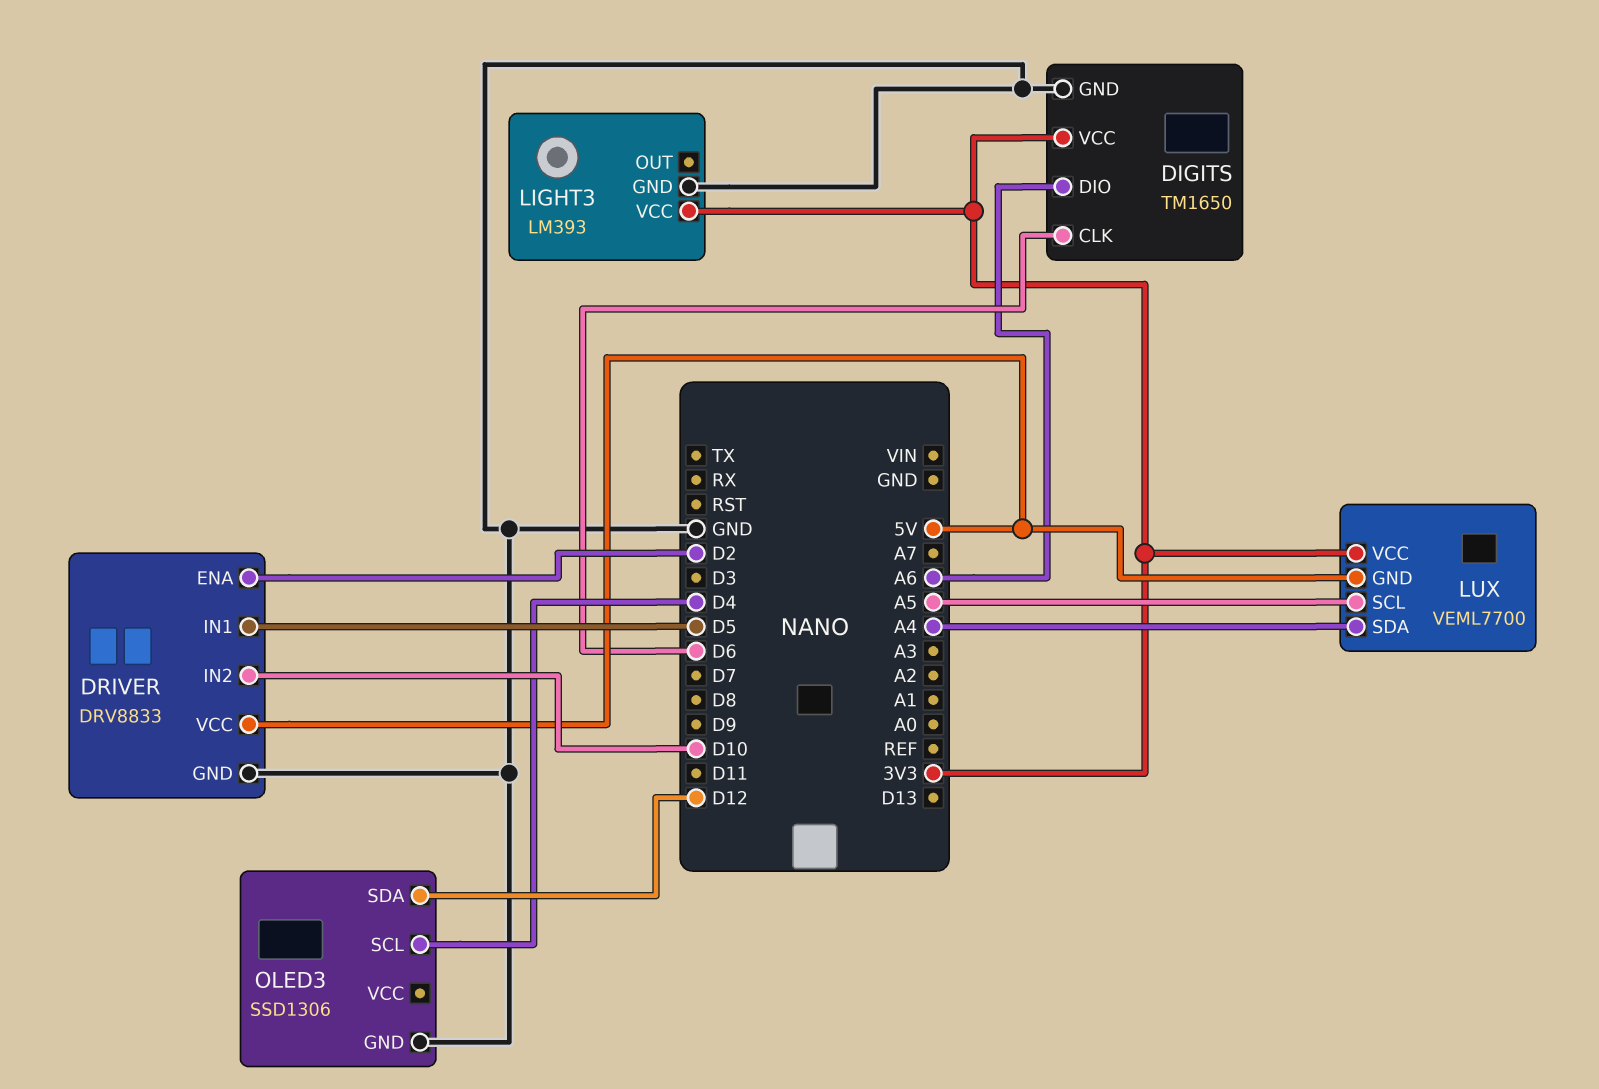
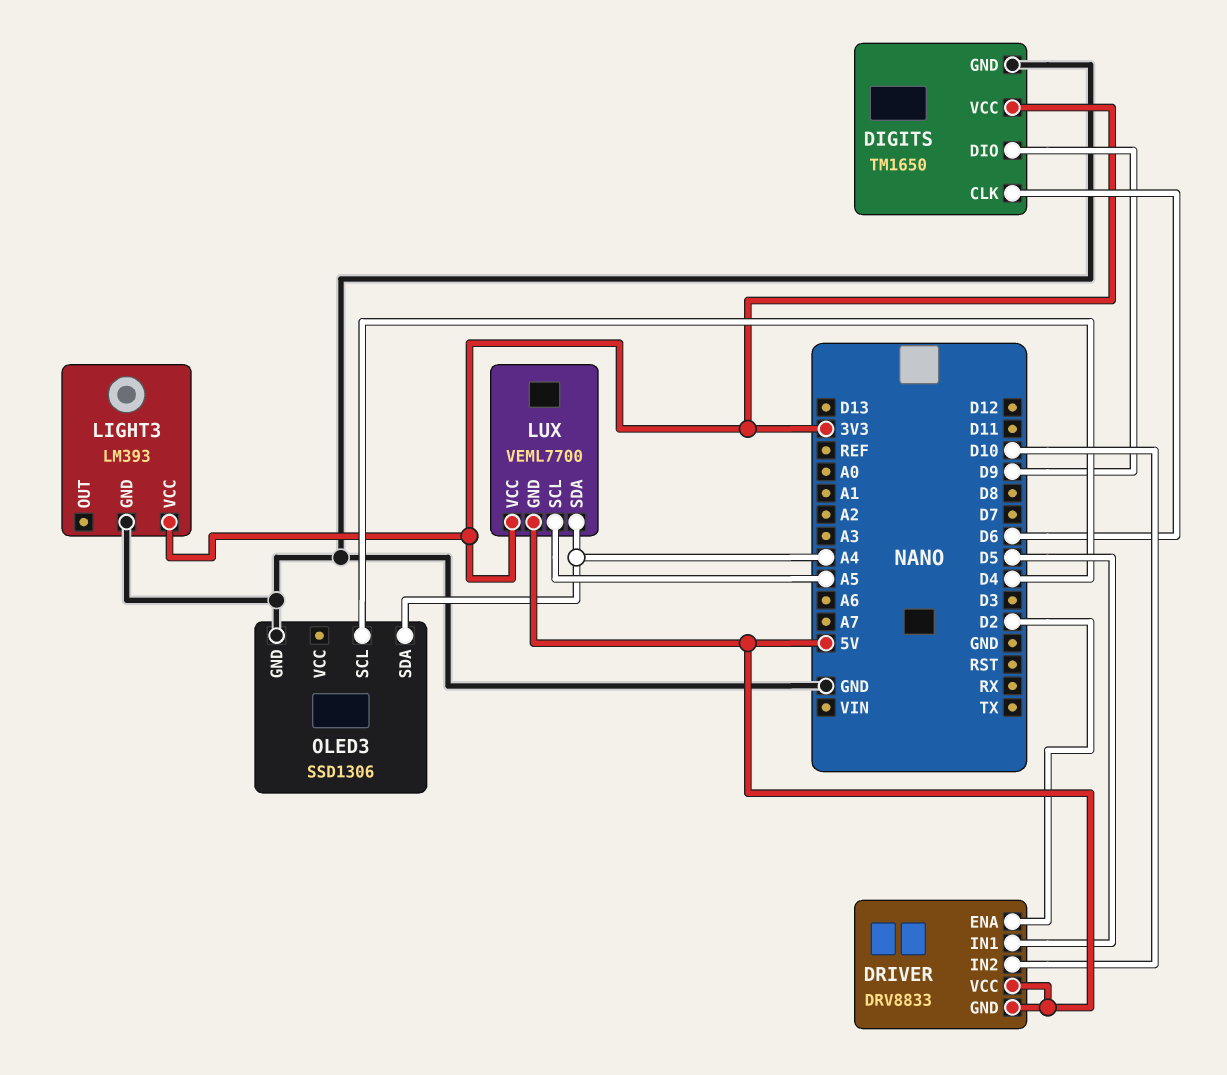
DIGITS pin DIO: A6 -> D9
DRIVER pin GND: GND -> 5V
OLED3 pin SDA: D12 -> A4

